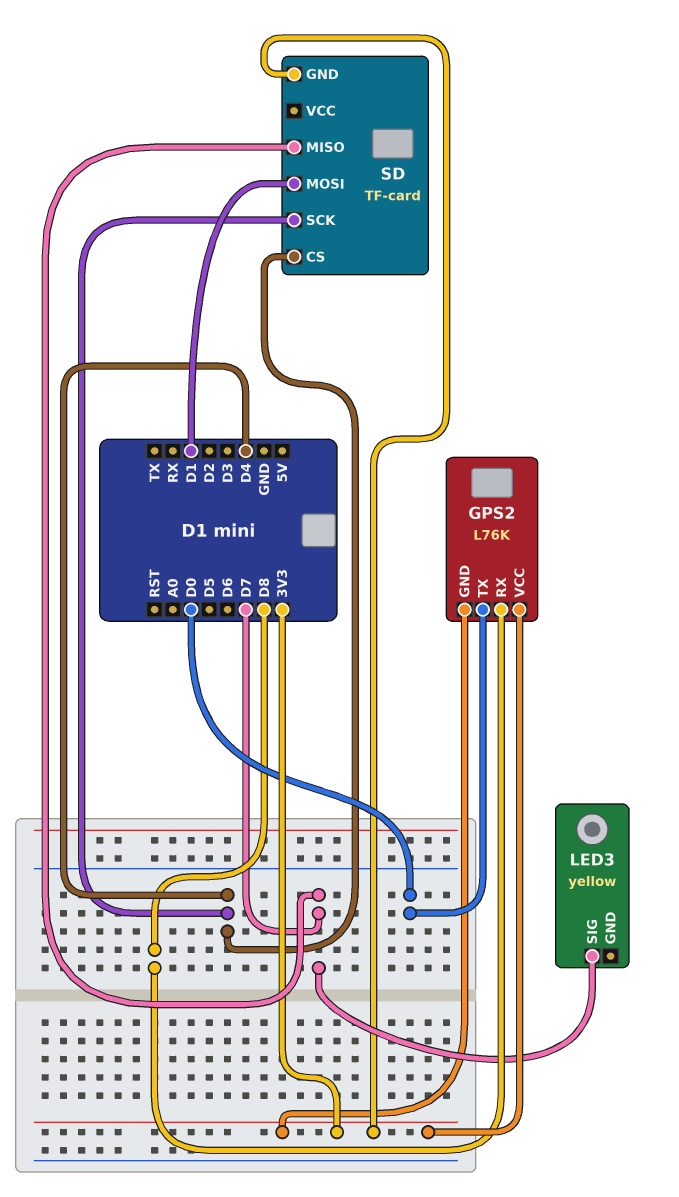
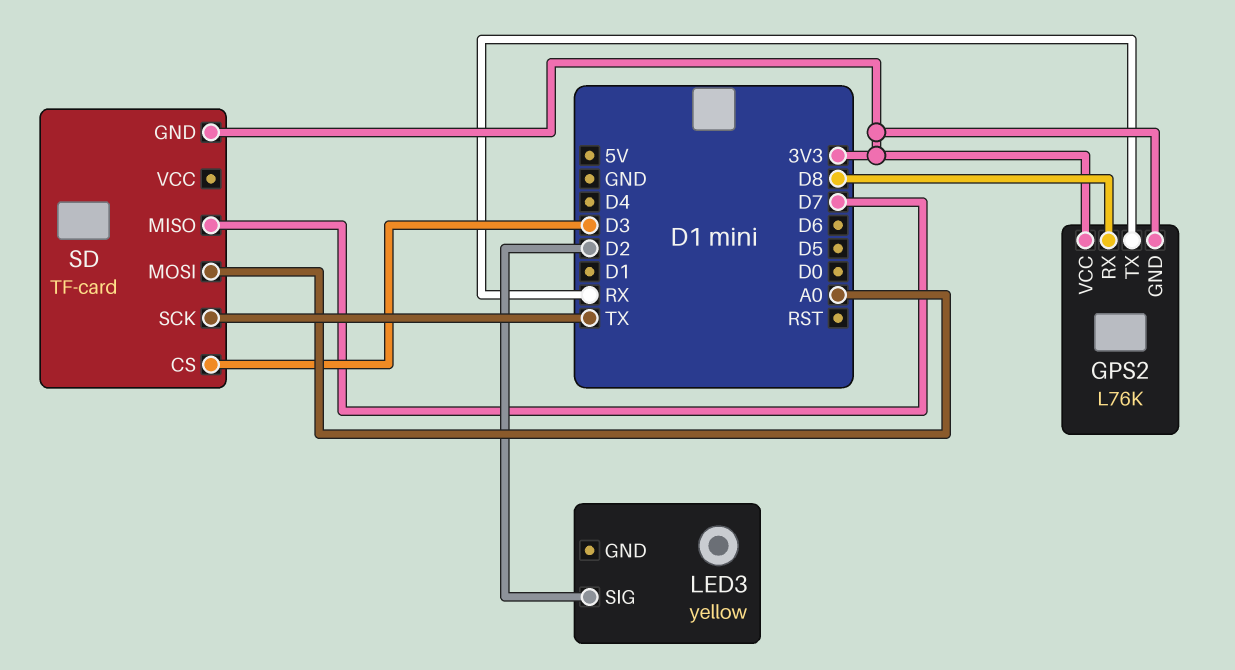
GPS2 pin TX: D0 -> RX
LED3 pin SIG: D7 -> D2
SD pin CS: D4 -> D3
SD pin MOSI: D1 -> A0
SD pin SCK: D4 -> TX

